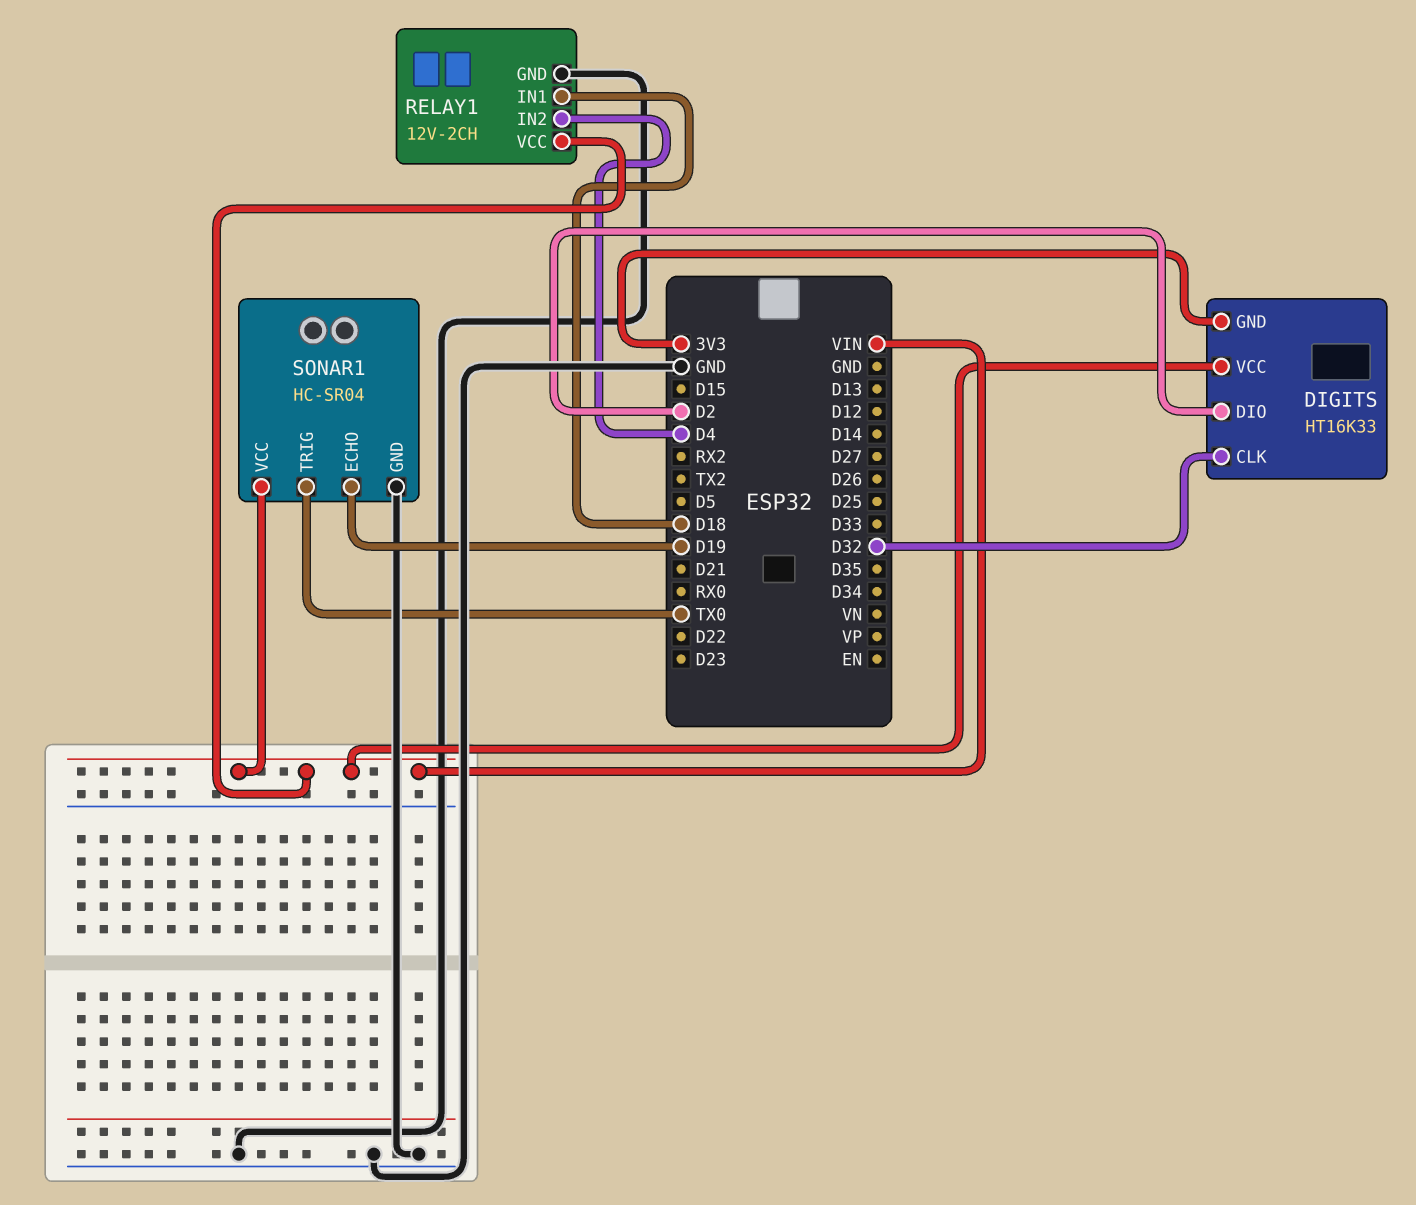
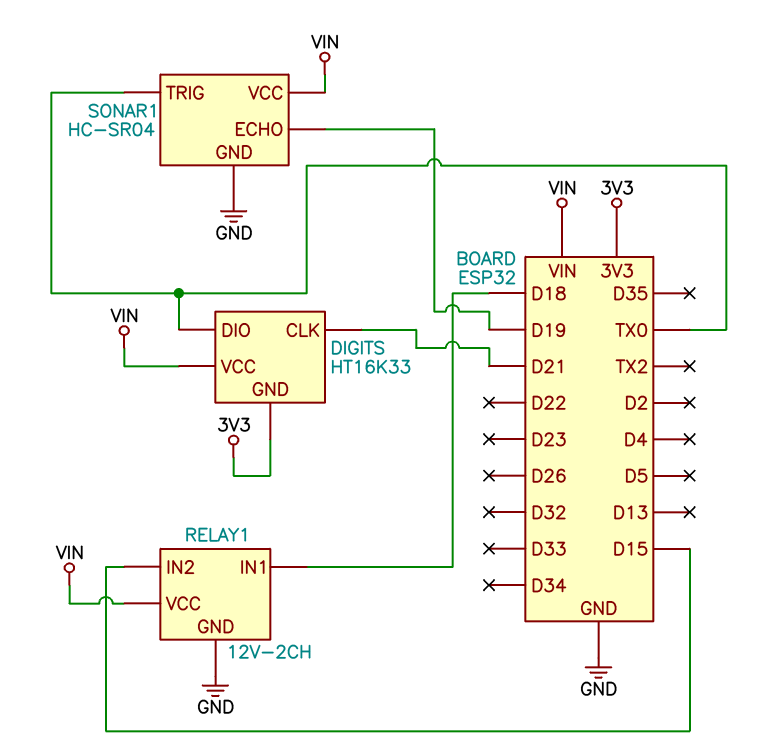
DIGITS pin CLK: D32 -> D21
DIGITS pin DIO: D2 -> TX0
RELAY1 pin IN2: D4 -> D15

